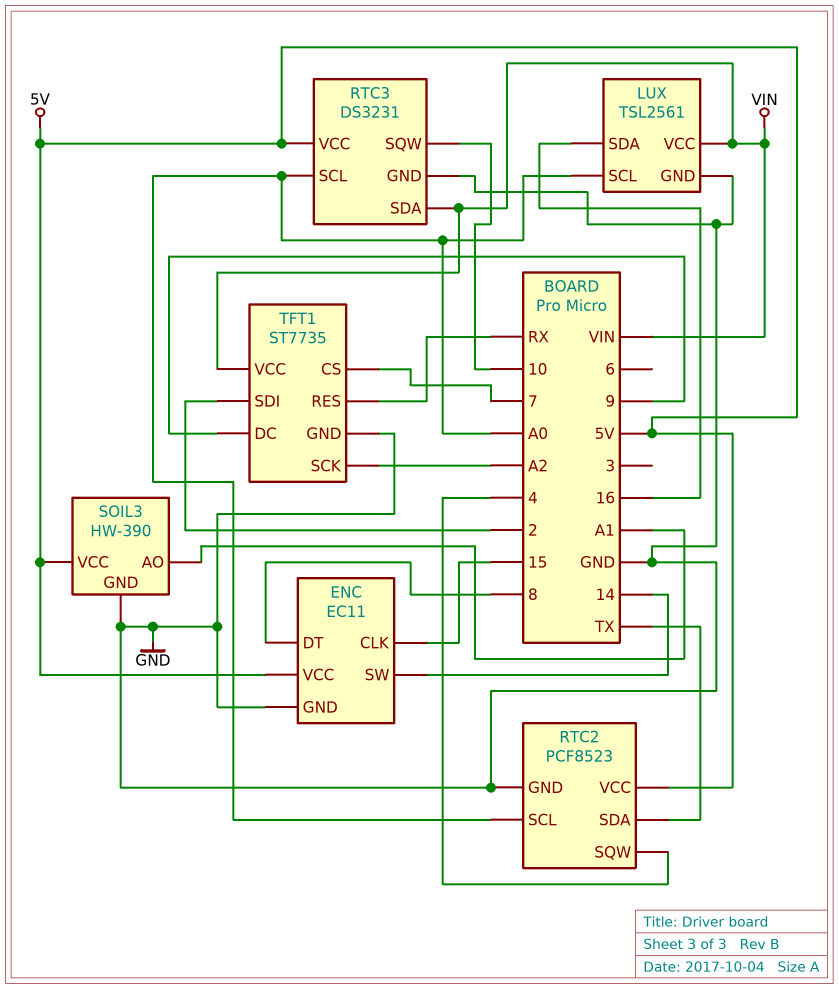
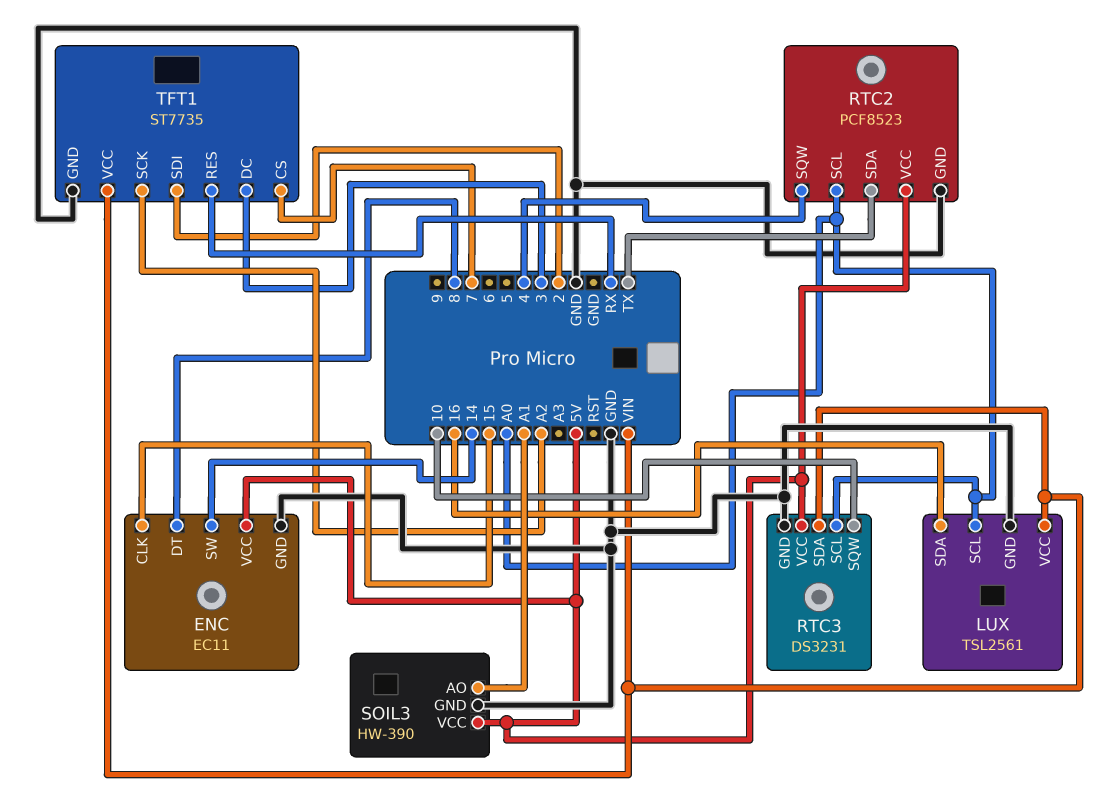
TFT1 pin DC: 9 -> 3

